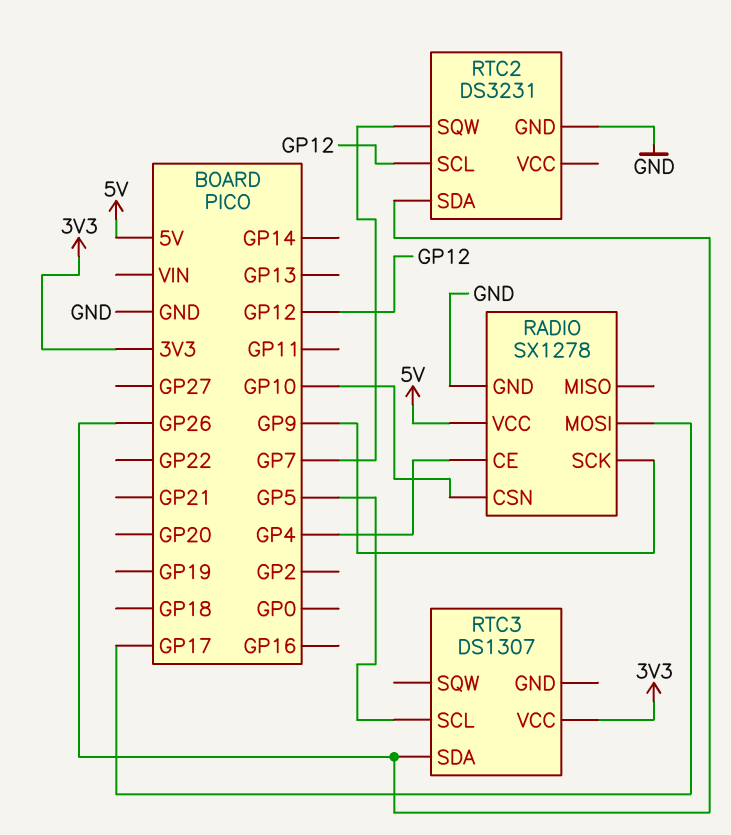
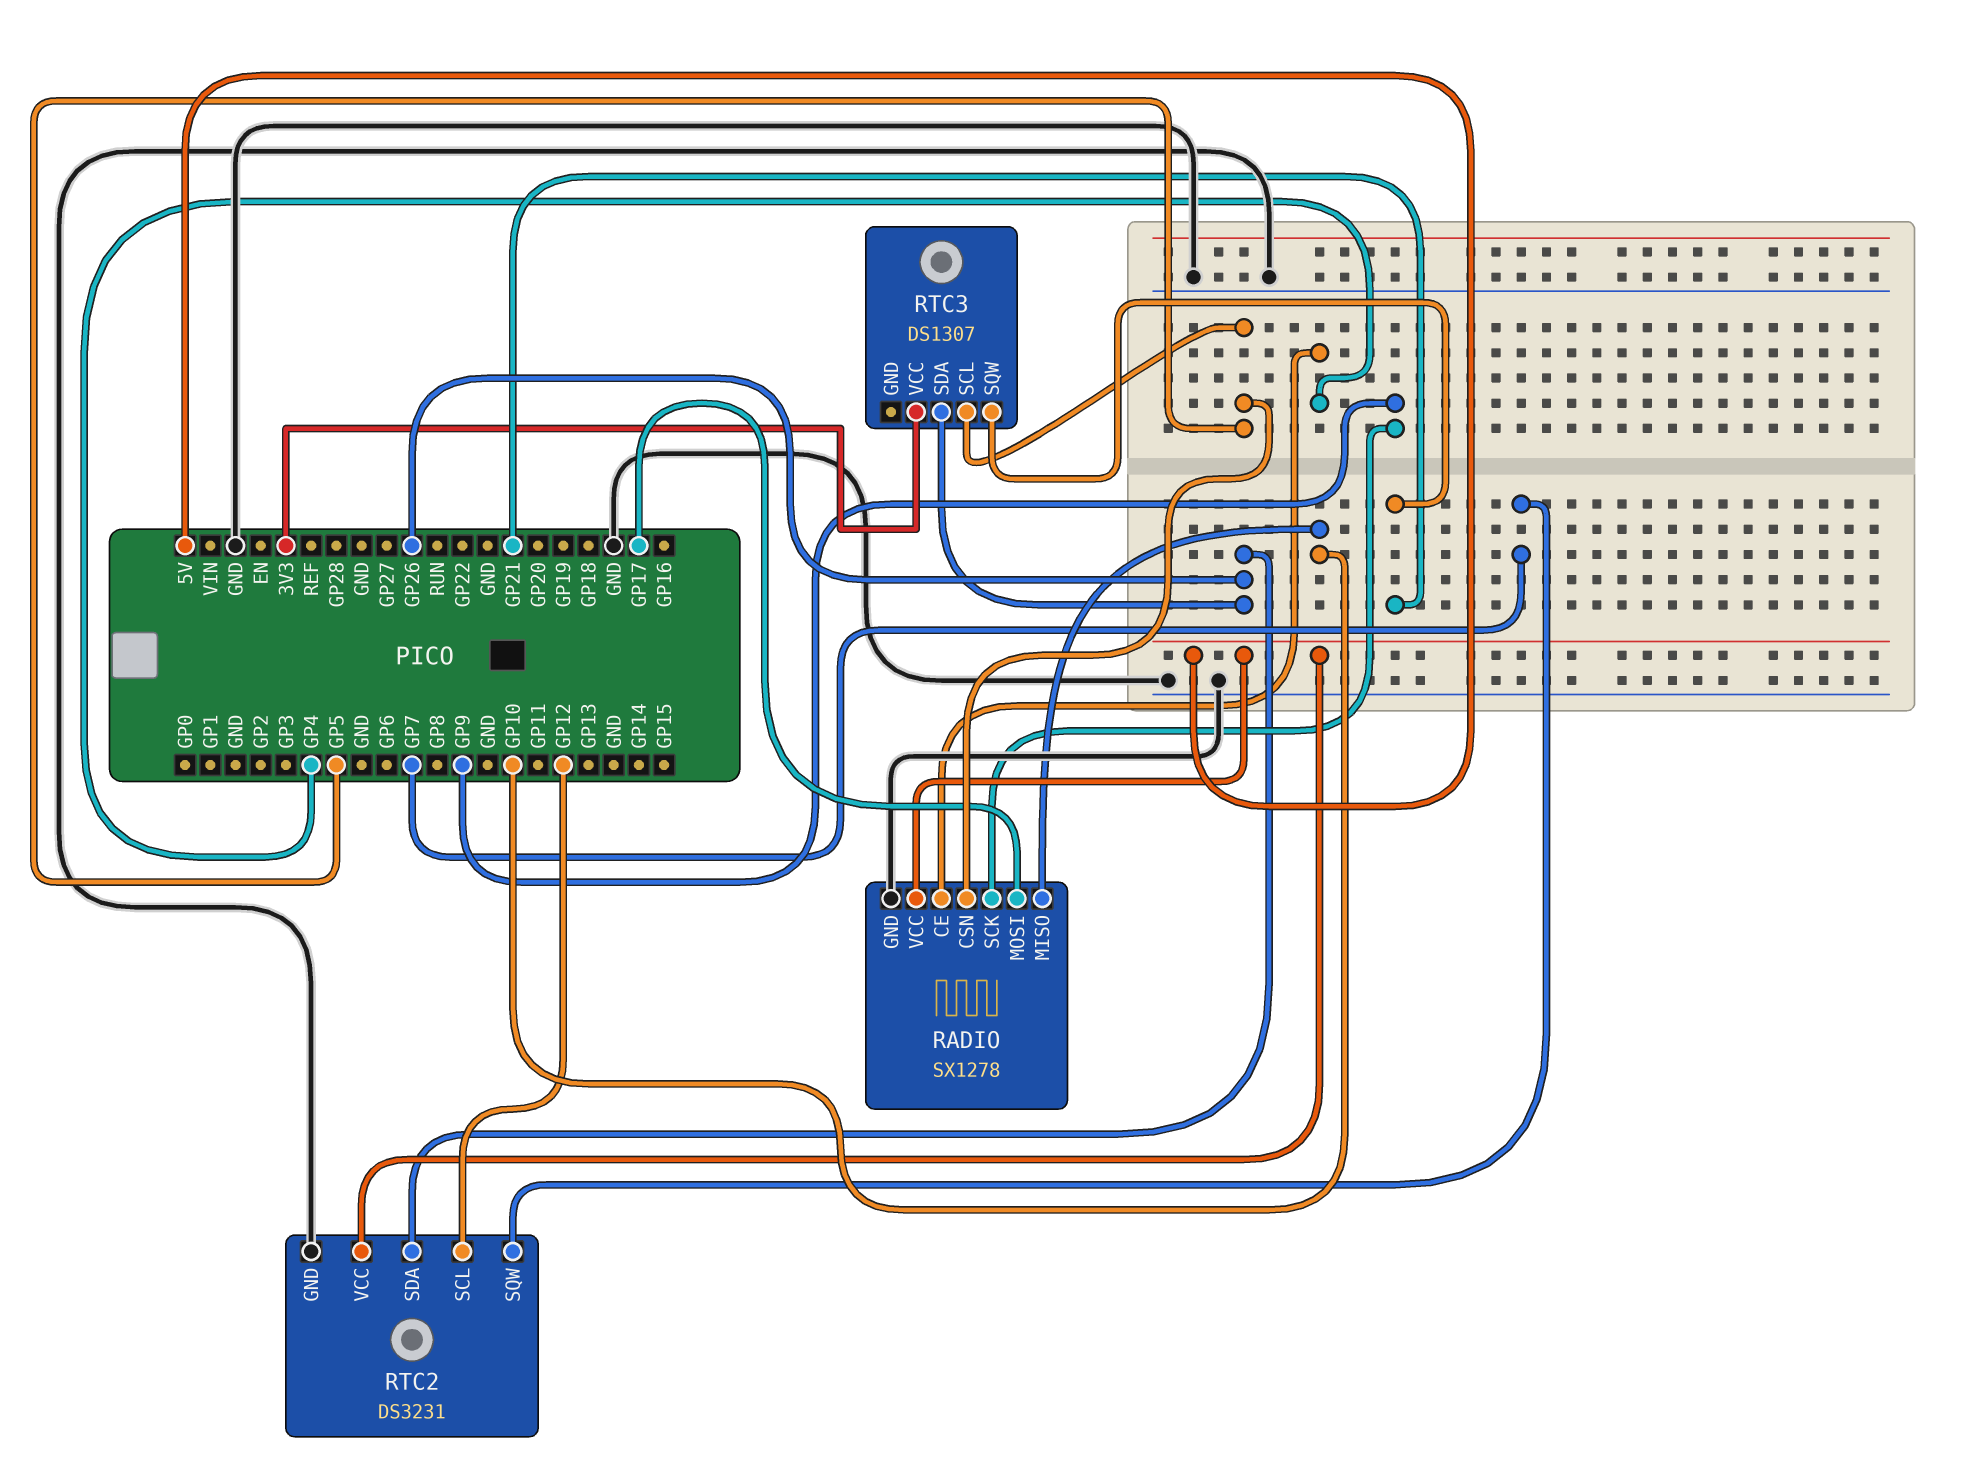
RADIO pin CSN: GP10 -> GP5
RADIO pin MISO: none -> GP10
RTC2 pin VCC: none -> 5V
RTC3 pin SQW: none -> GP21

